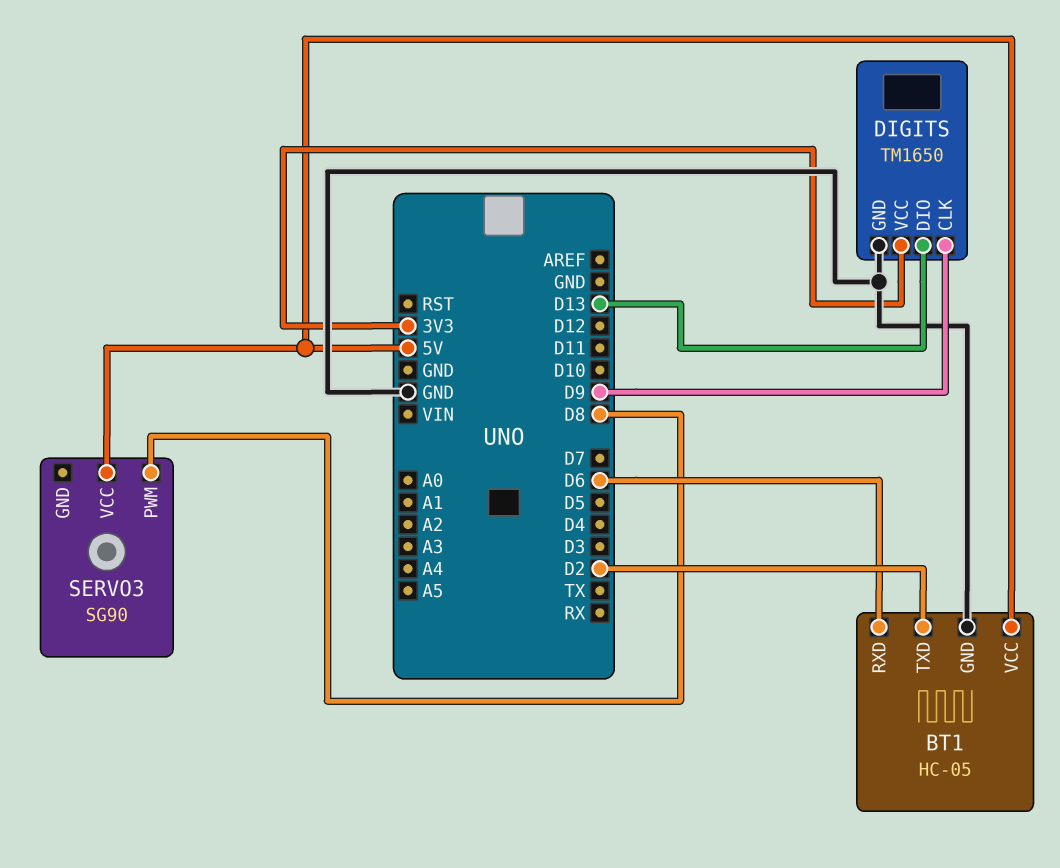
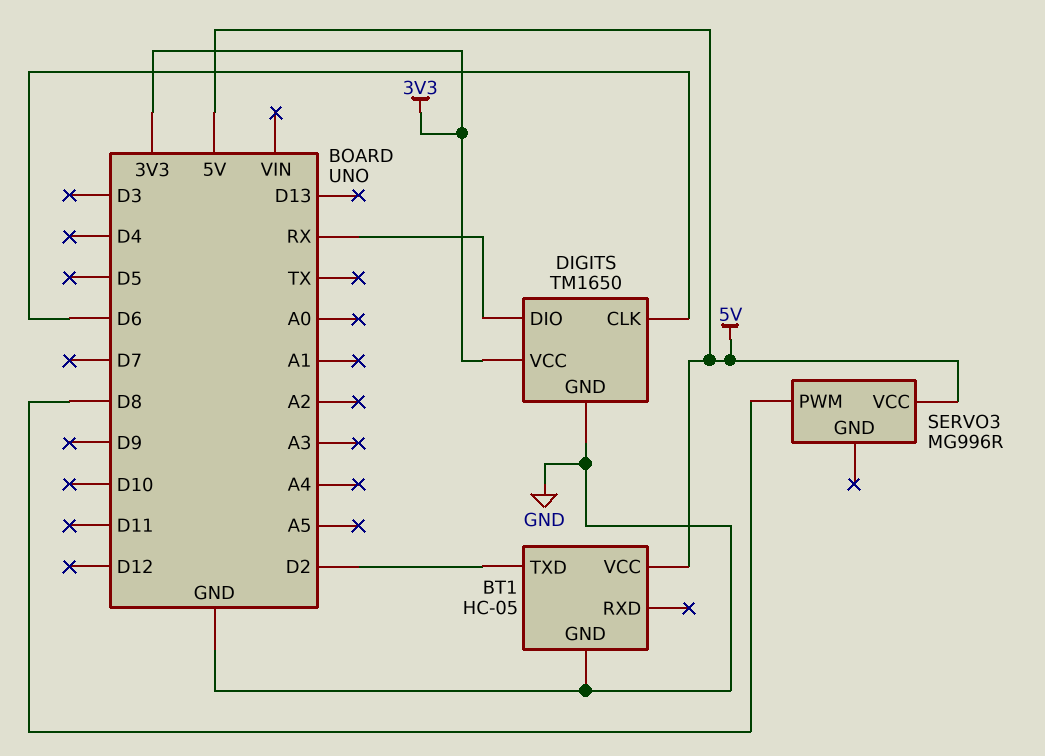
BT1 pin RXD: D6 -> none
DIGITS pin CLK: D9 -> D6
DIGITS pin DIO: D13 -> RX
SERVO3: SG90 -> MG996R

